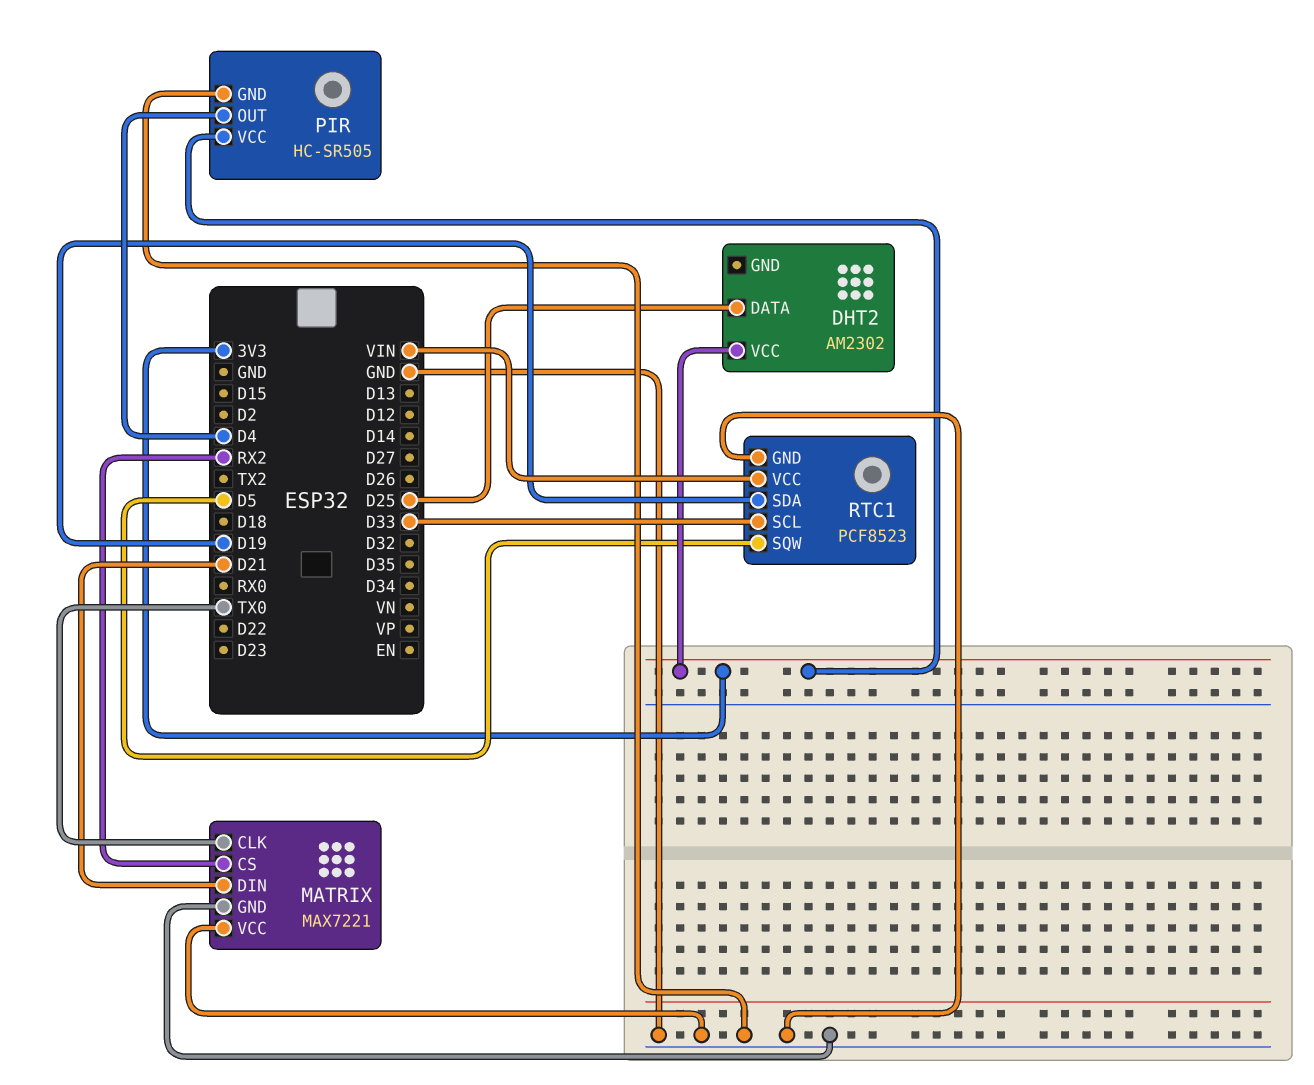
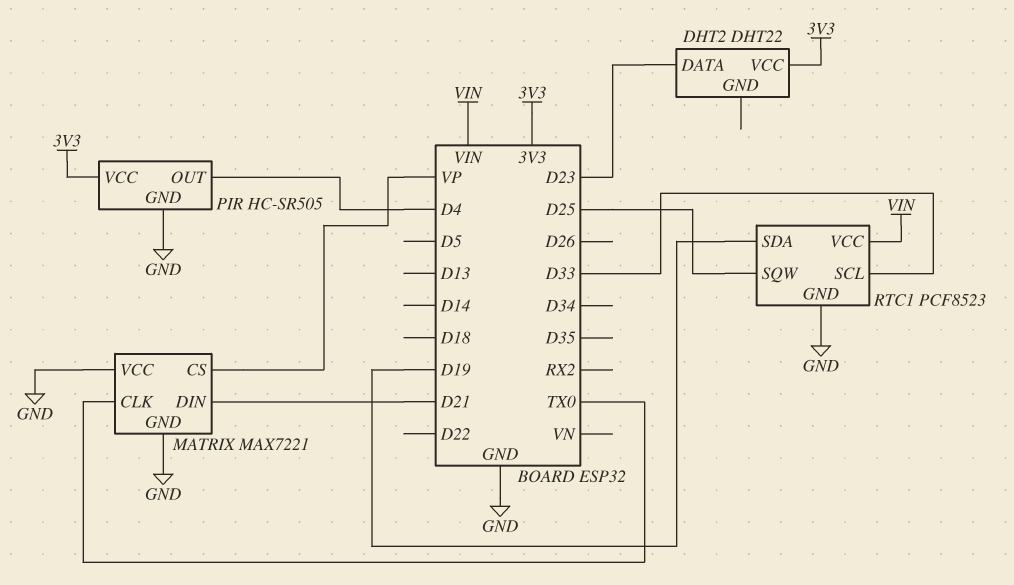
DHT2: AM2302 -> DHT22
DHT2 pin DATA: D25 -> D23
MATRIX pin CS: RX2 -> VP
RTC1 pin SQW: D5 -> D25

